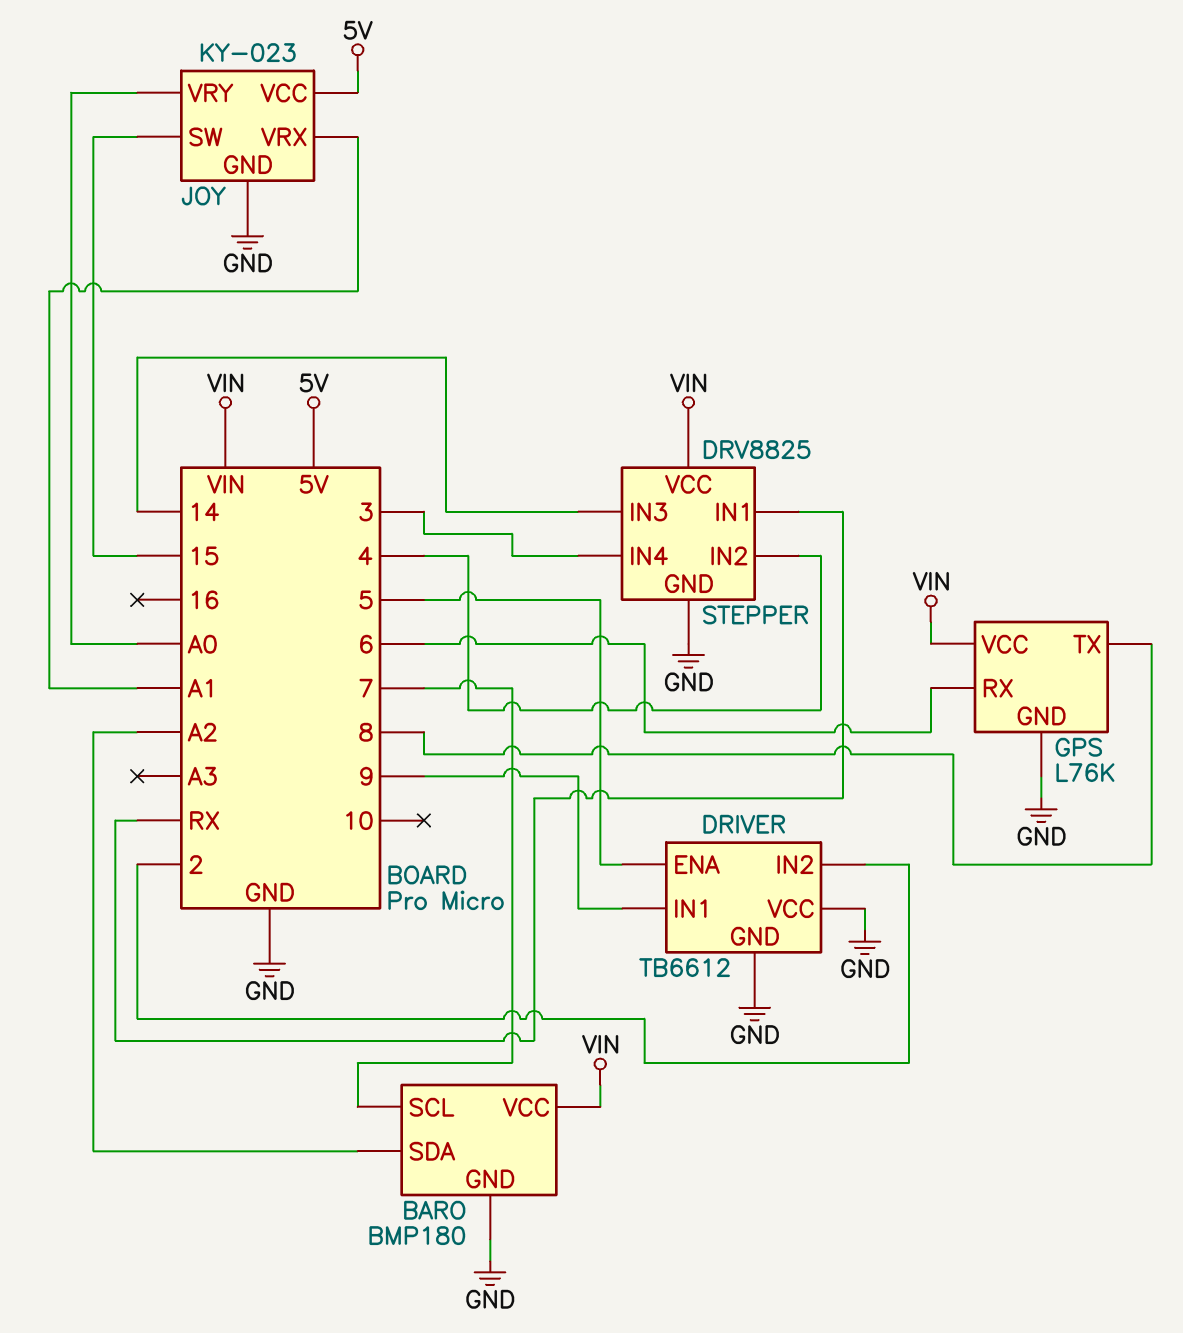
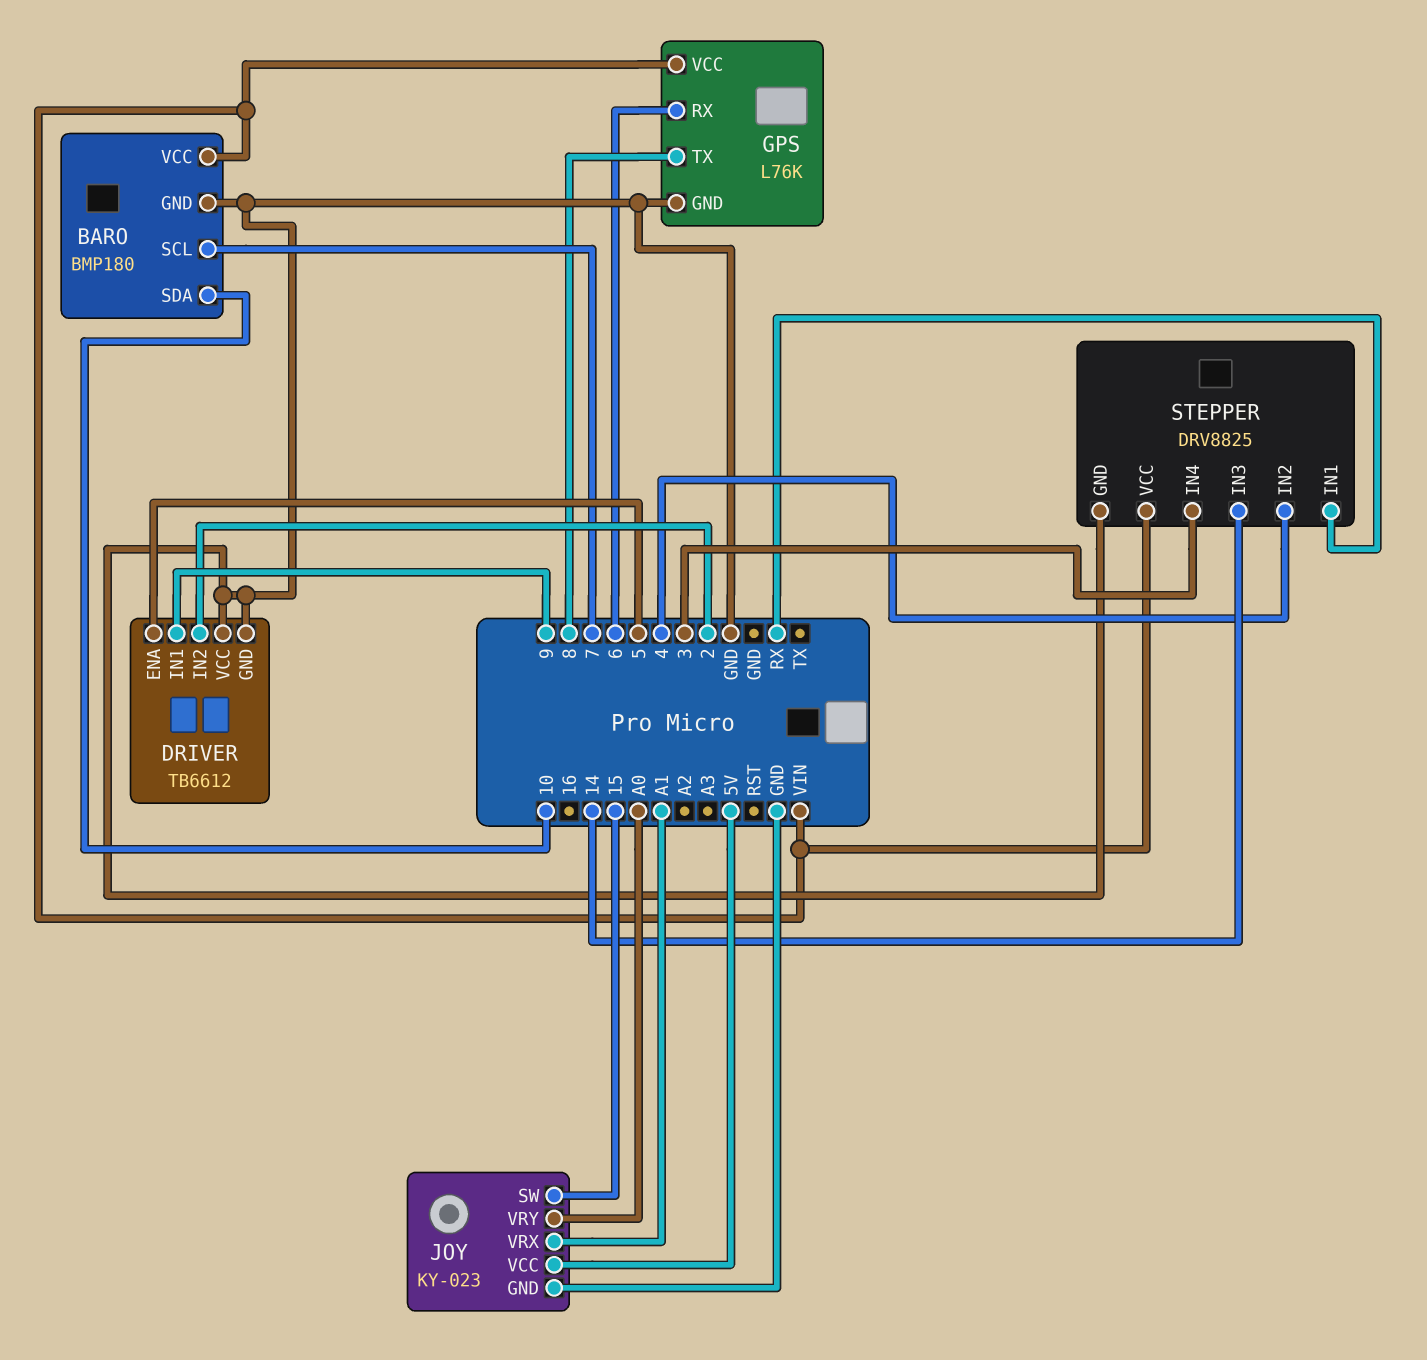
BARO pin SDA: A2 -> 10

